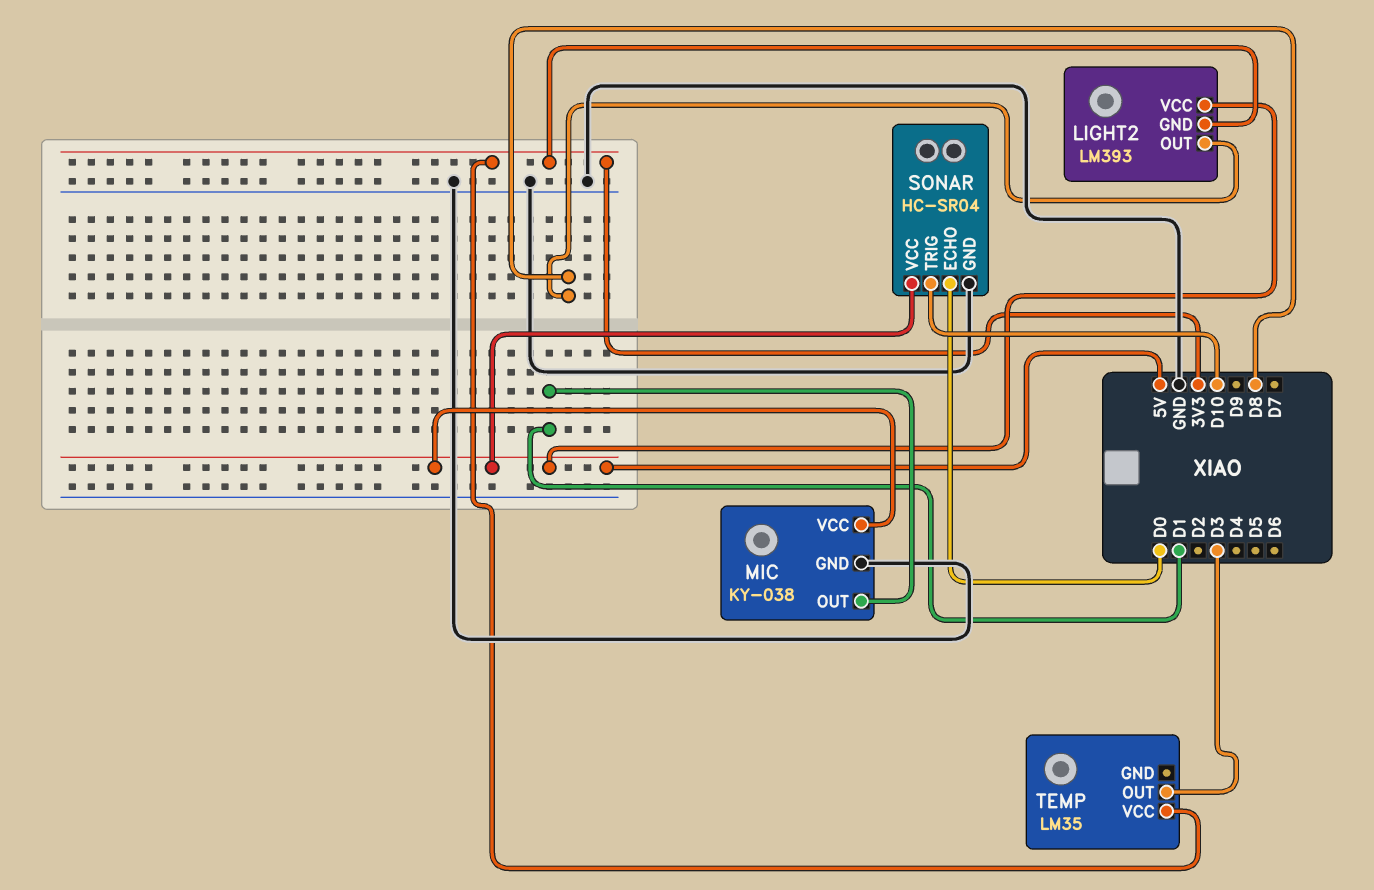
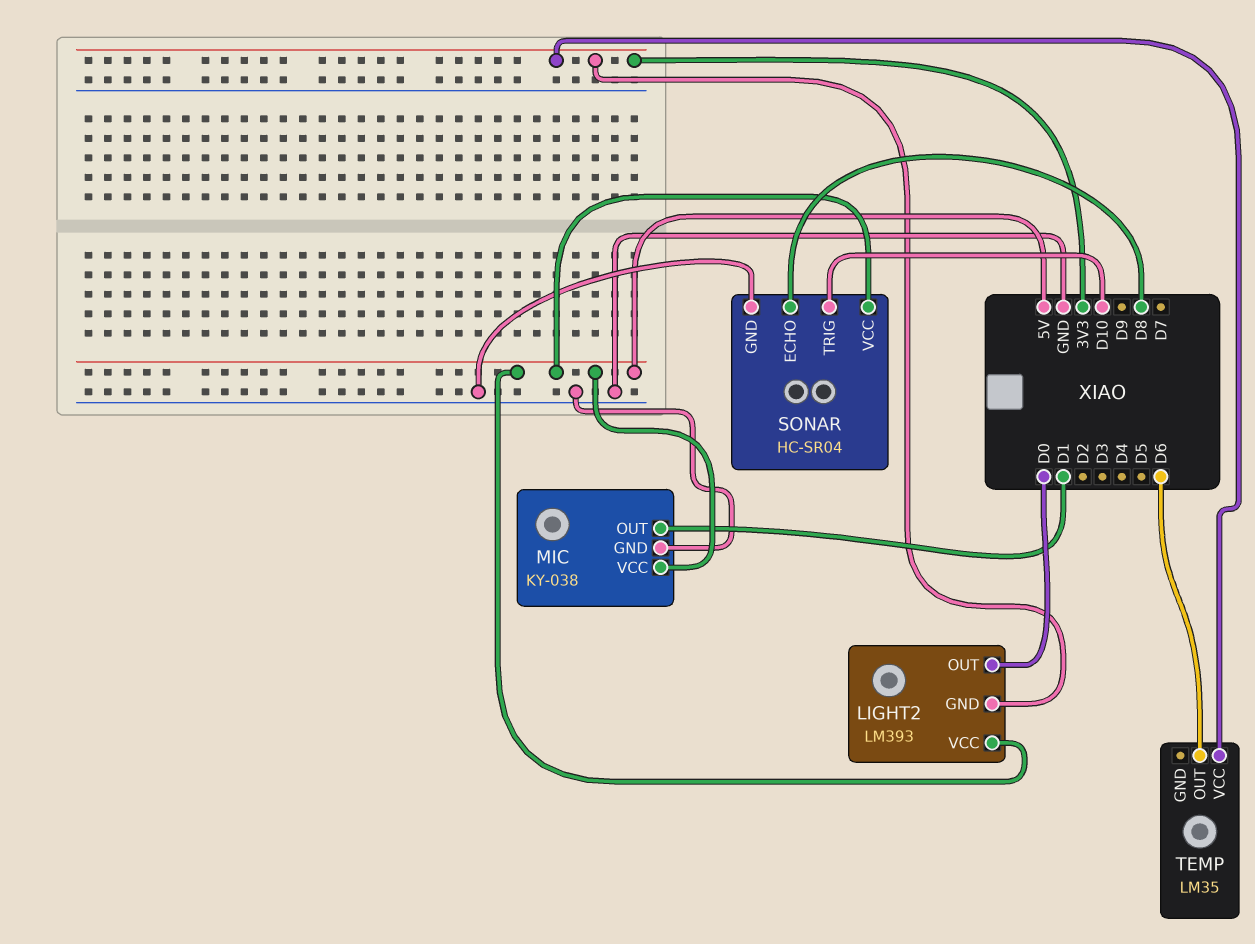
LIGHT2 pin OUT: D8 -> D0
SONAR pin ECHO: D0 -> D8
TEMP pin OUT: D3 -> D6

